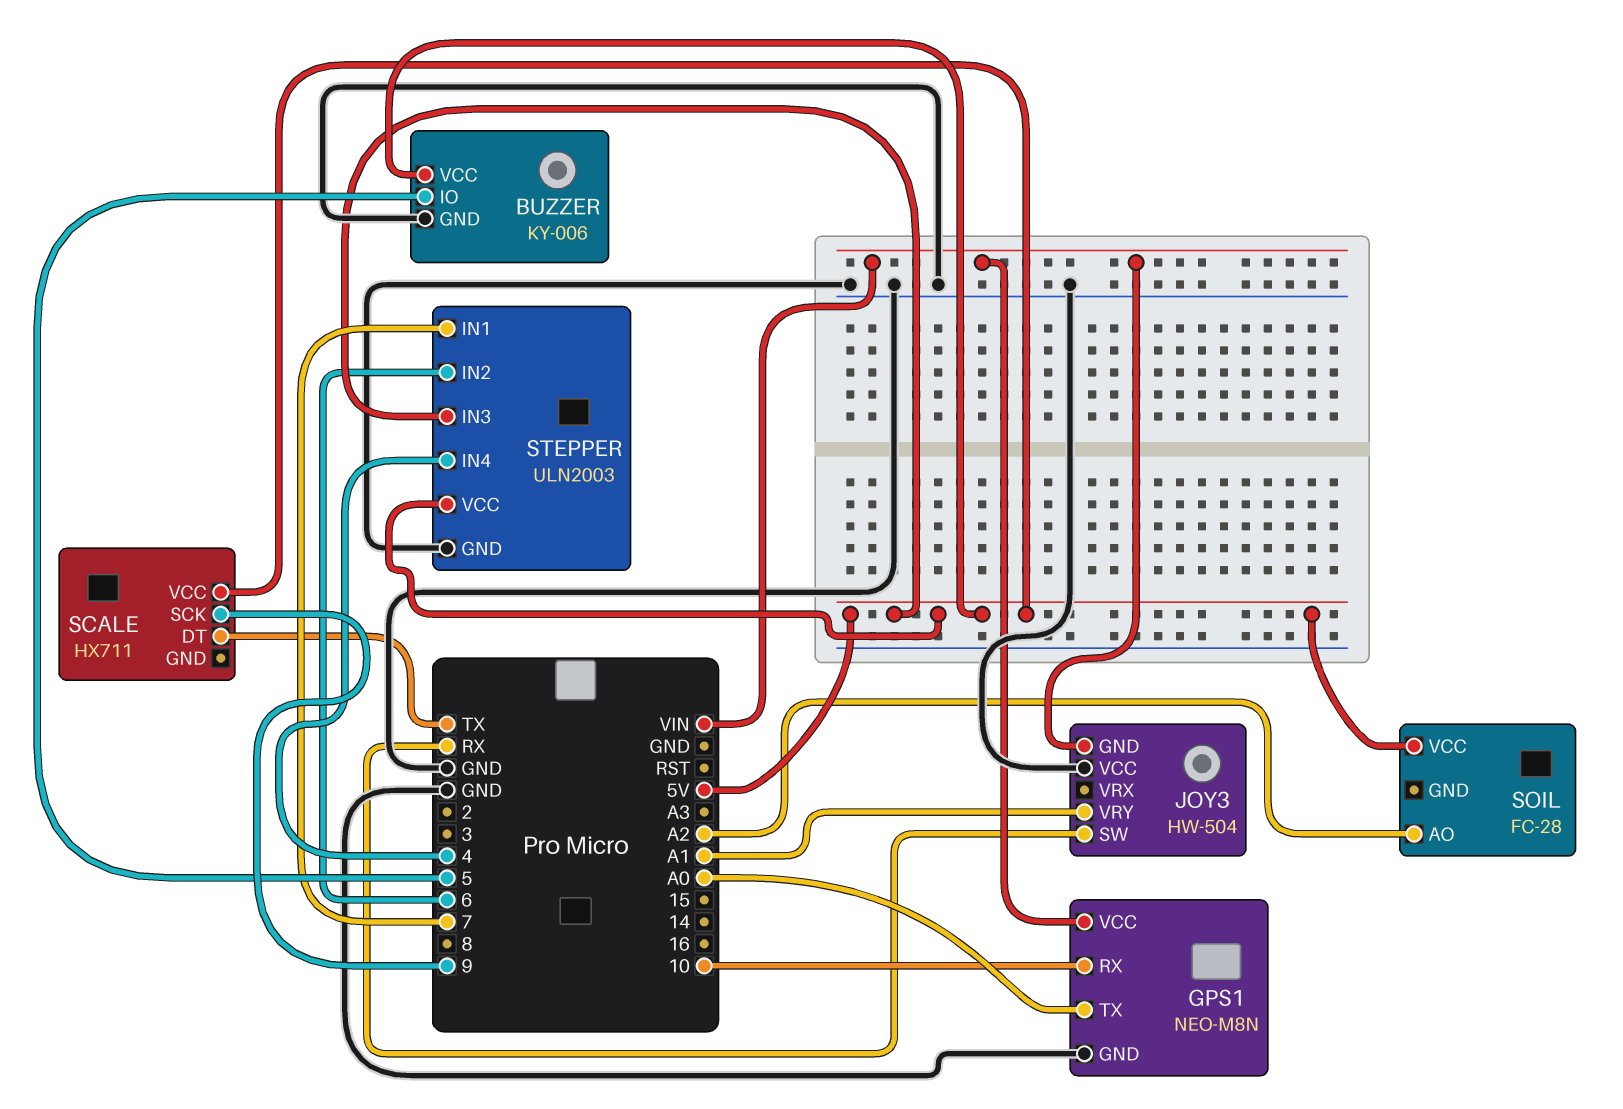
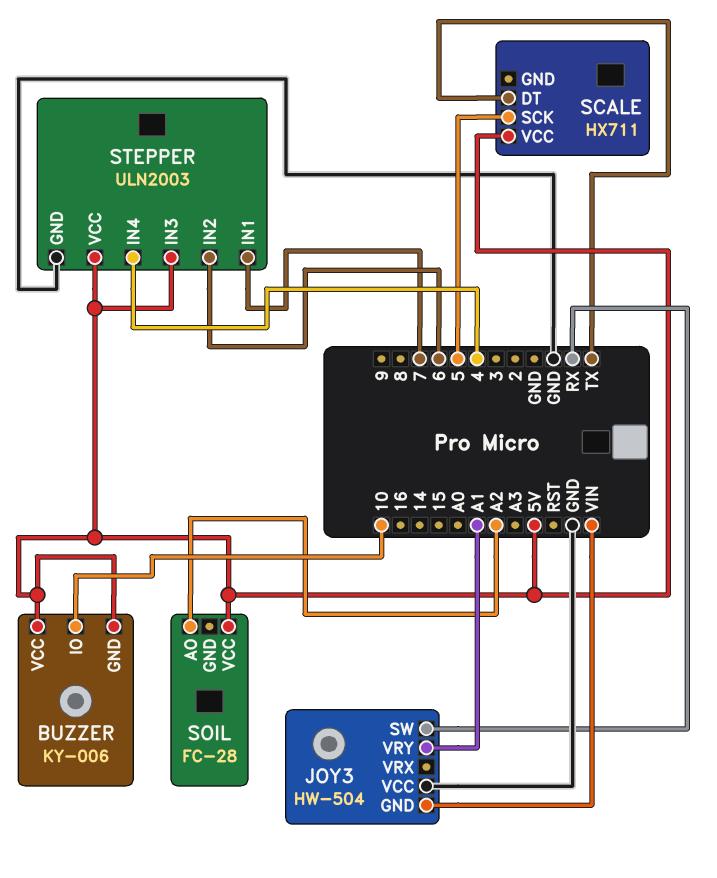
BUZZER pin GND: GND -> 5V
BUZZER pin IO: 5 -> 10
GPS1: NEO-M8N -> none
GPS1 pin GND: GND -> none
GPS1 pin RX: 10 -> none
GPS1 pin TX: A0 -> none
GPS1 pin VCC: VIN -> none
SCALE pin SCK: 9 -> 5

